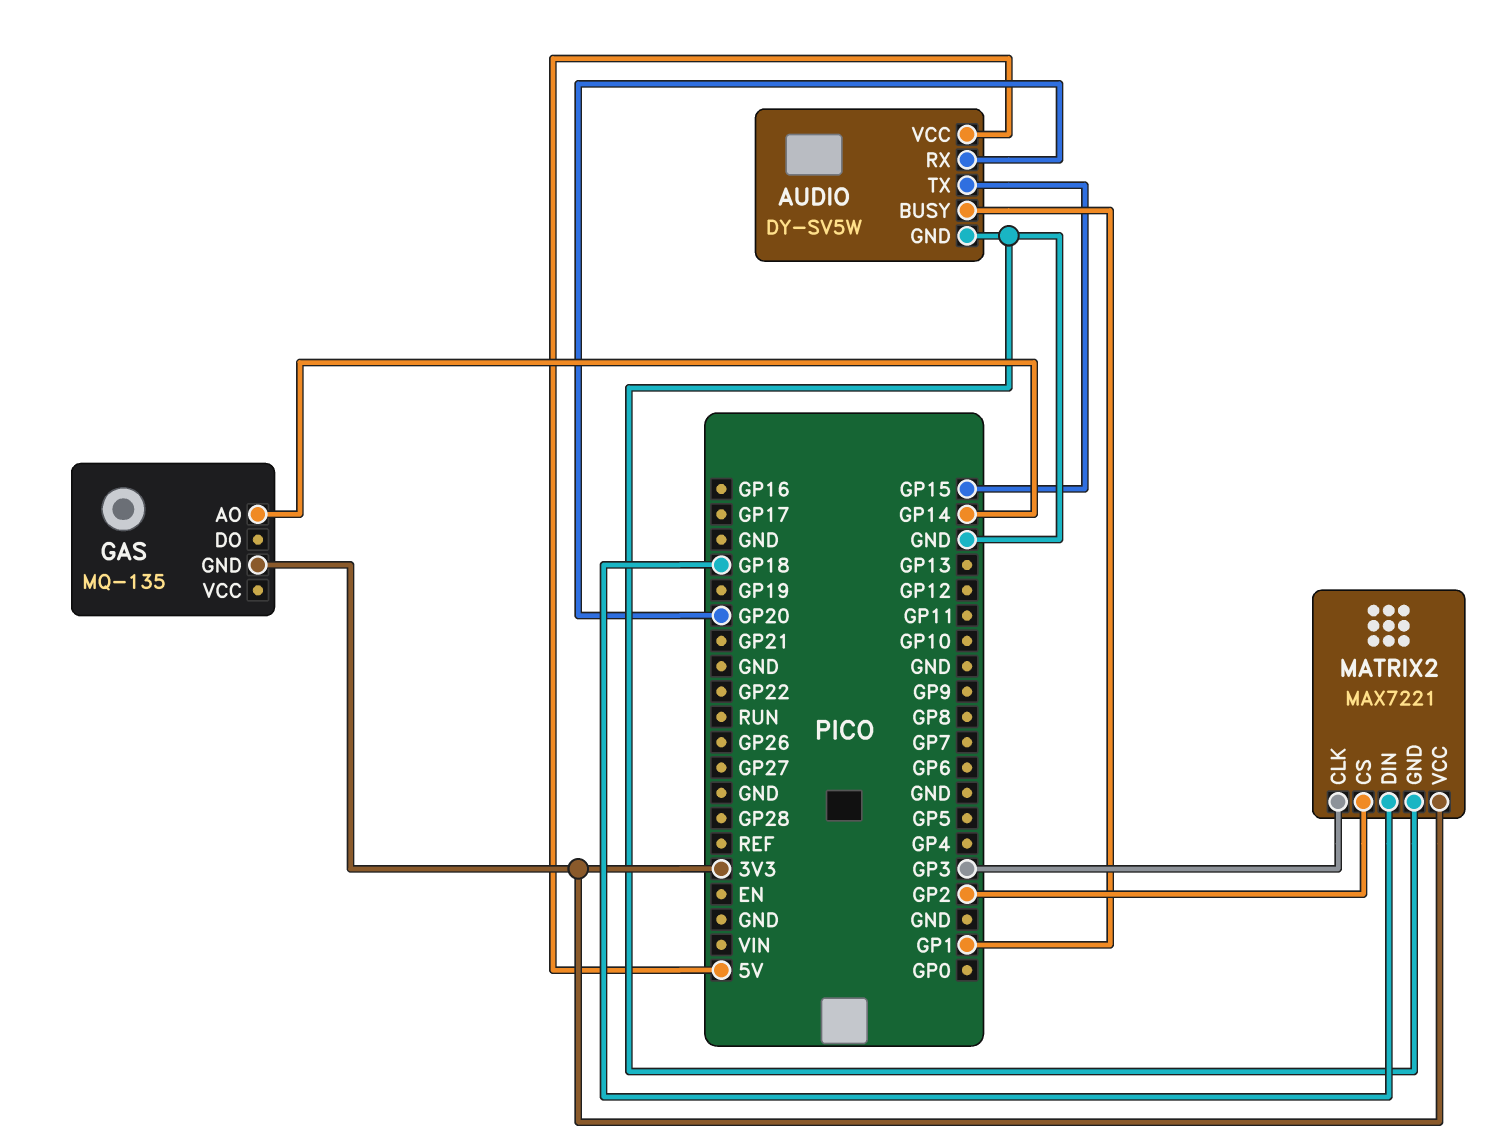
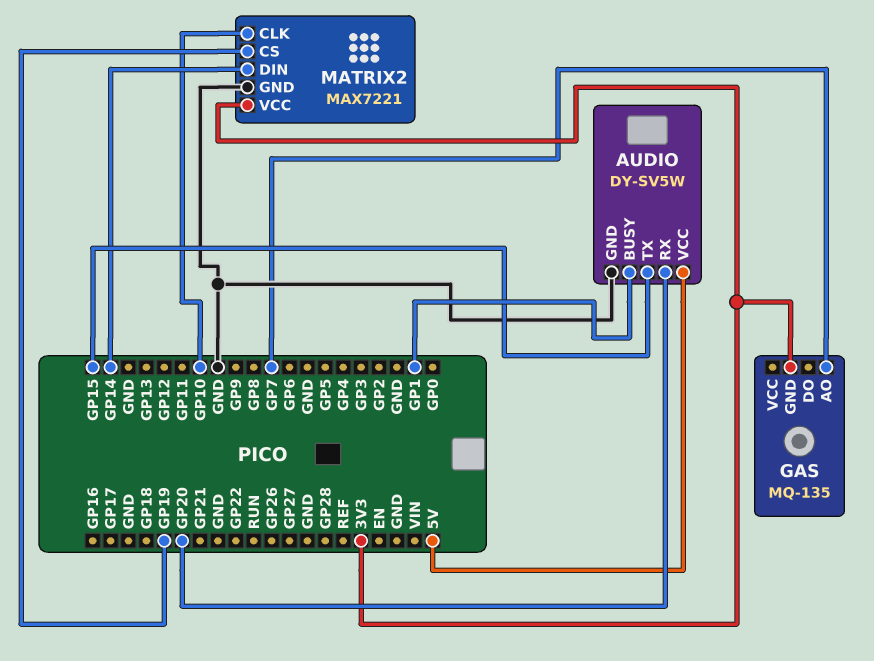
GAS pin AO: GP14 -> GP7
MATRIX2 pin CLK: GP3 -> GP10
MATRIX2 pin CS: GP2 -> GP19
MATRIX2 pin DIN: GP18 -> GP14

